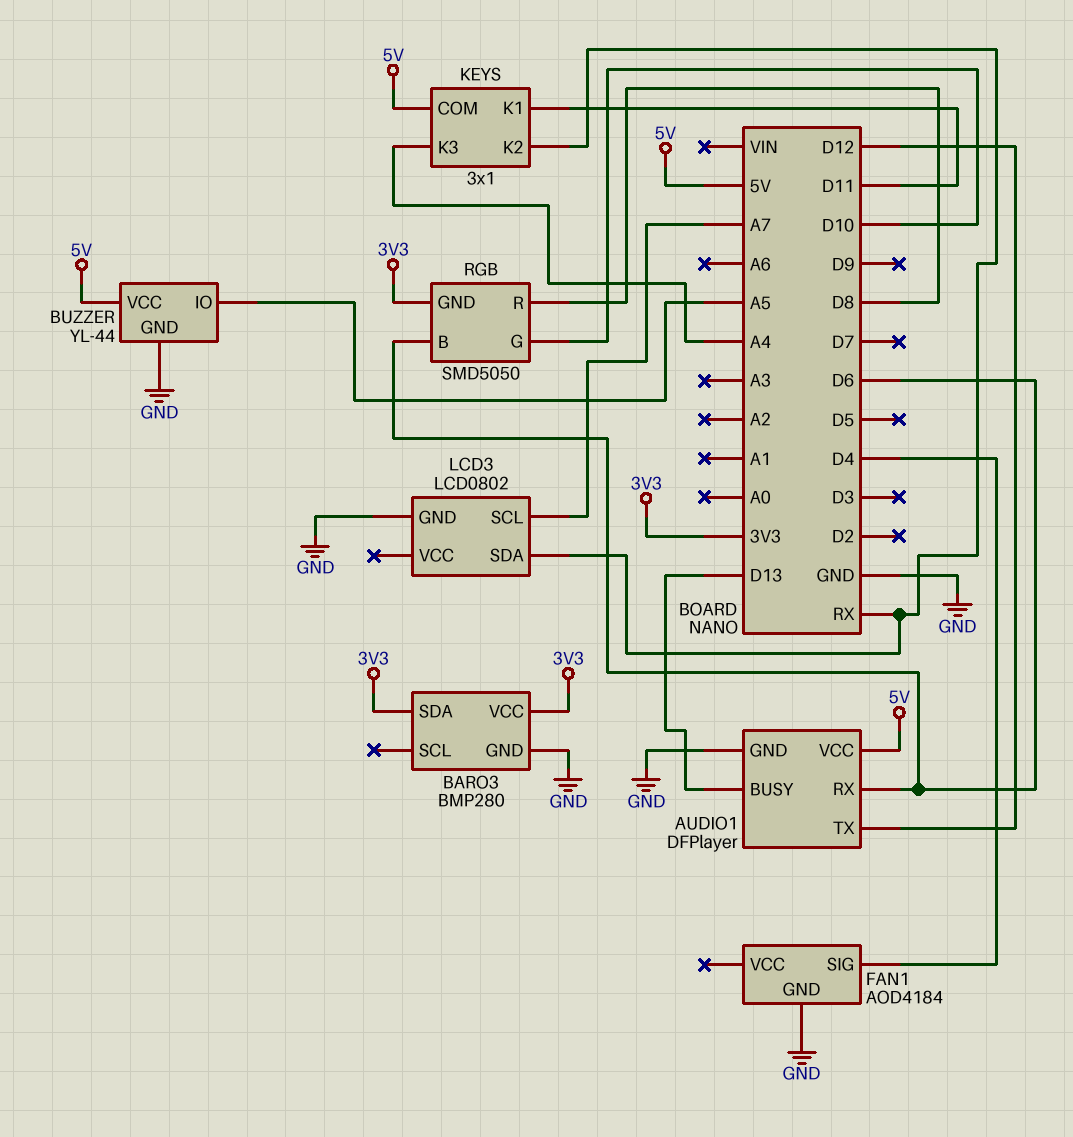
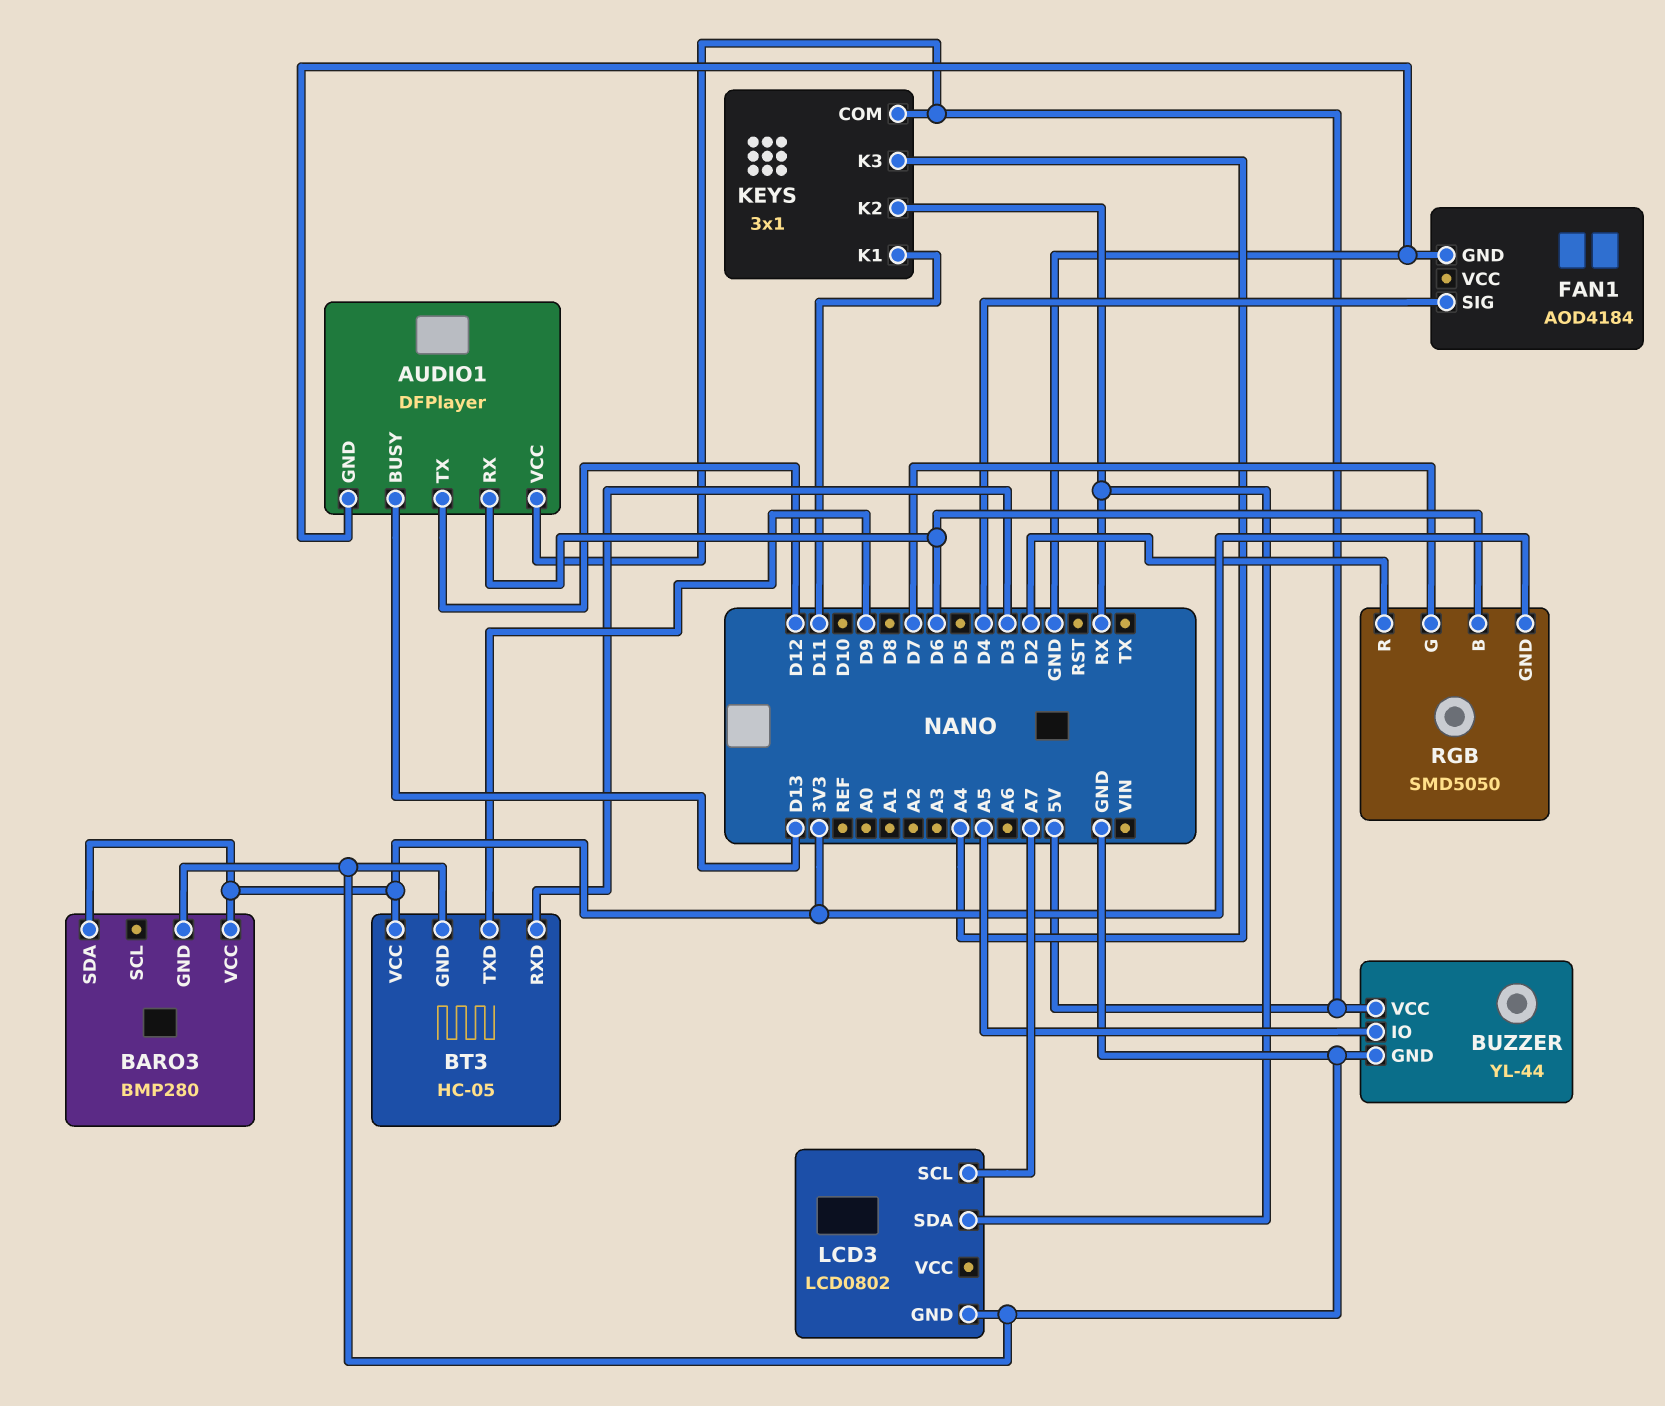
BT3: none -> HC-05
BT3 pin GND: none -> GND
BT3 pin RXD: none -> D3
BT3 pin TXD: none -> D9
BT3 pin VCC: none -> 3V3
RGB pin G: D10 -> D7
RGB pin R: D8 -> D2

